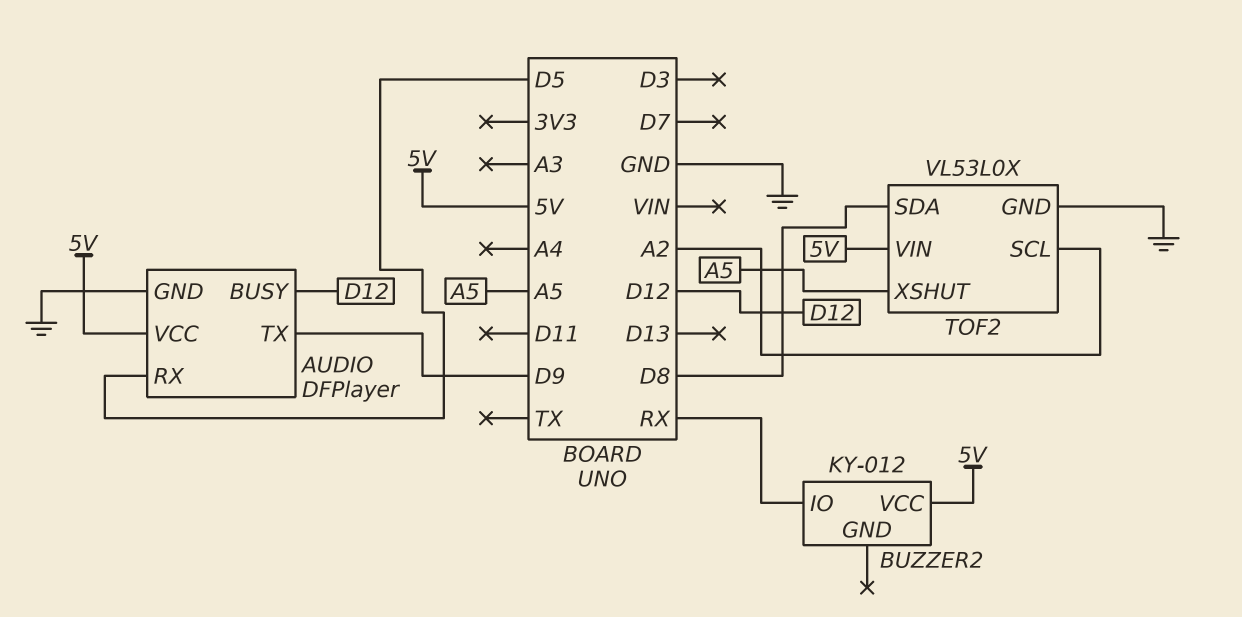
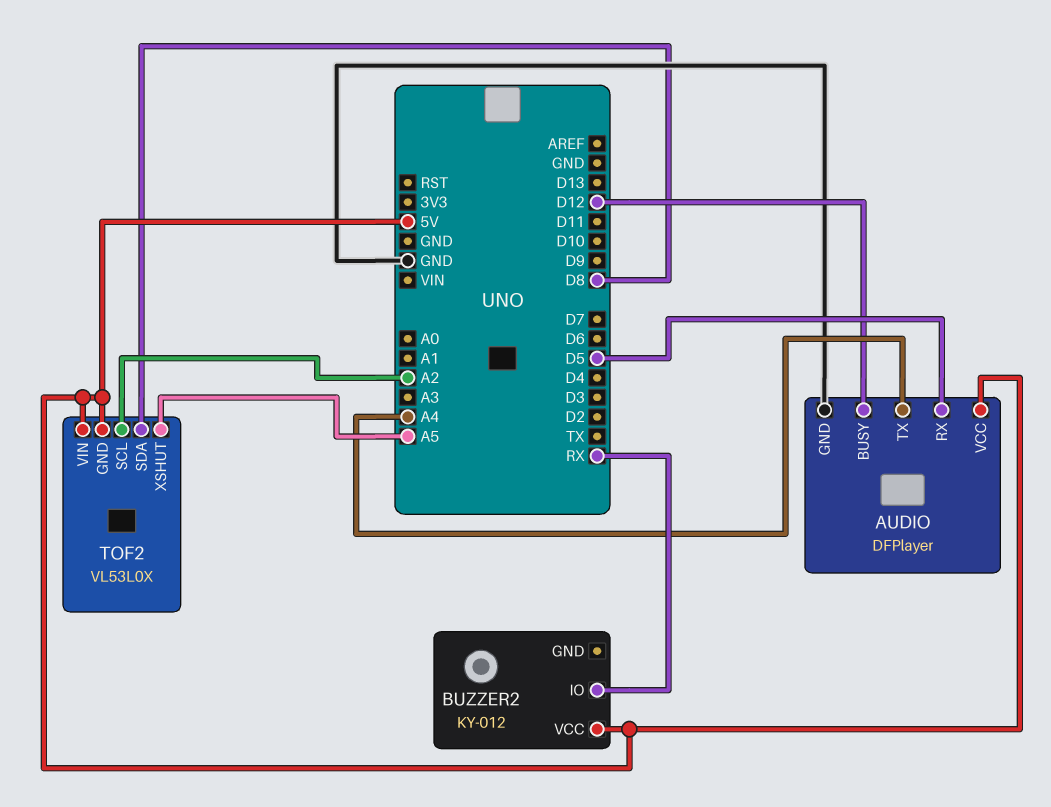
AUDIO pin TX: D9 -> A4
TOF2 pin GND: GND -> 5V

